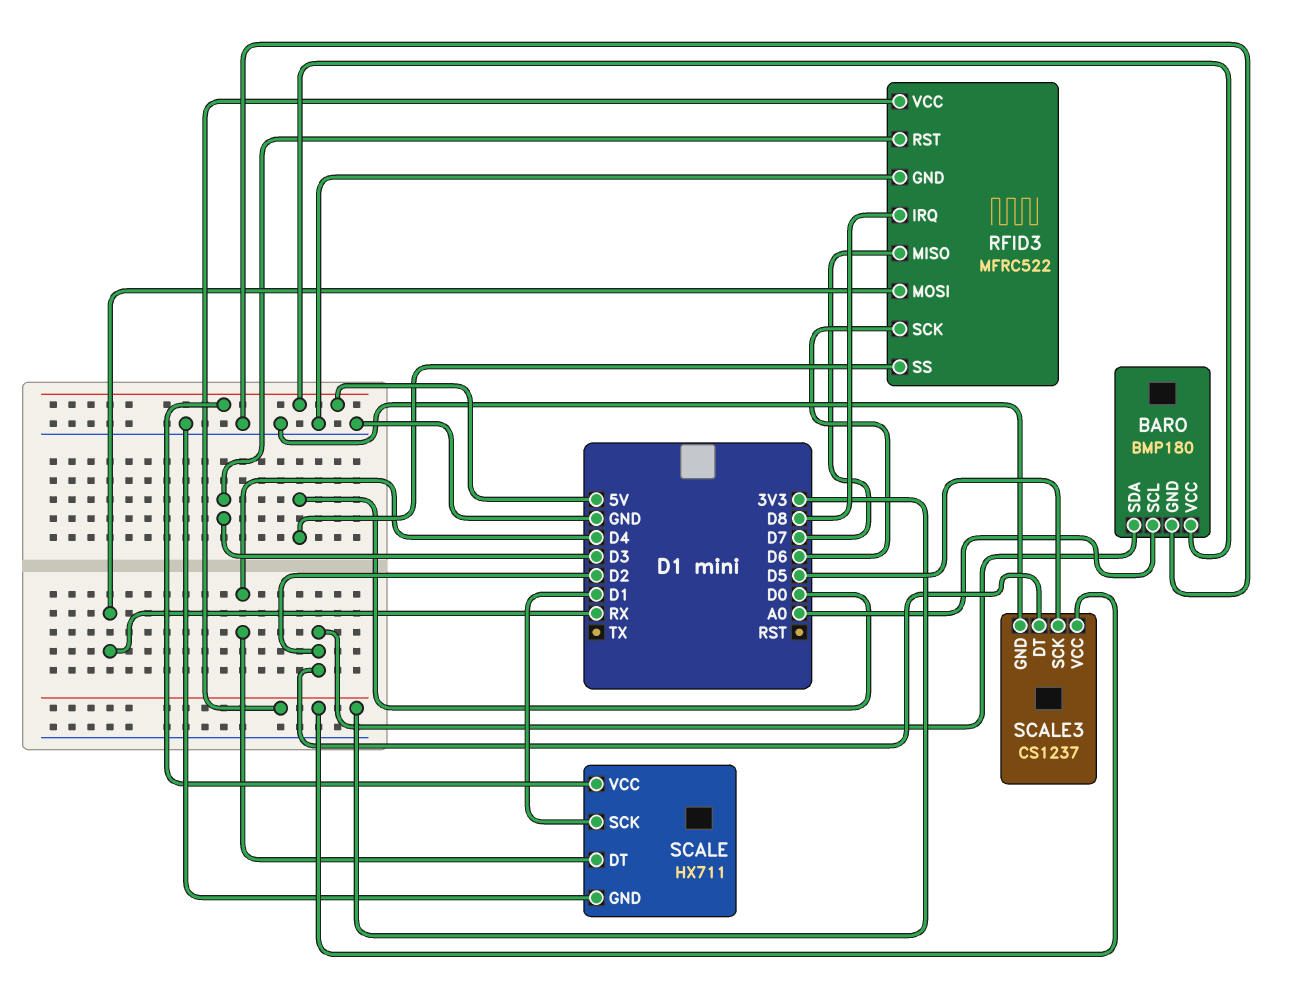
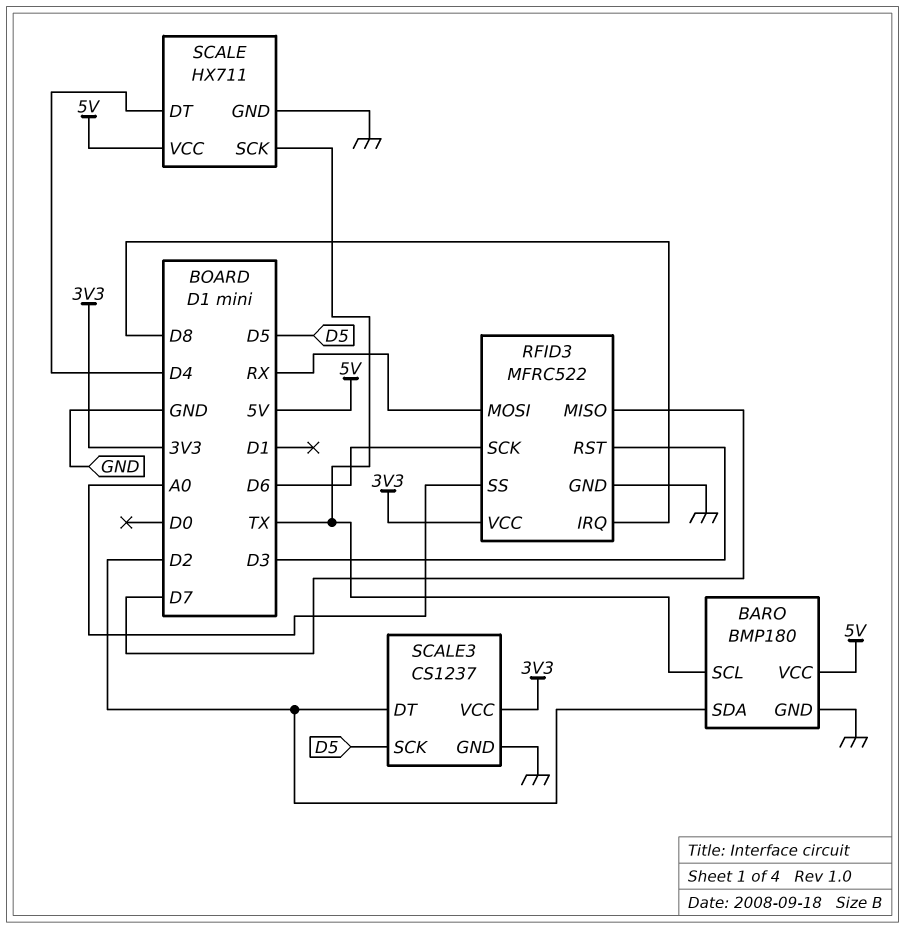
BARO pin SCL: A0 -> TX
RFID3 pin SS: D0 -> A0
SCALE pin SCK: D1 -> TX

